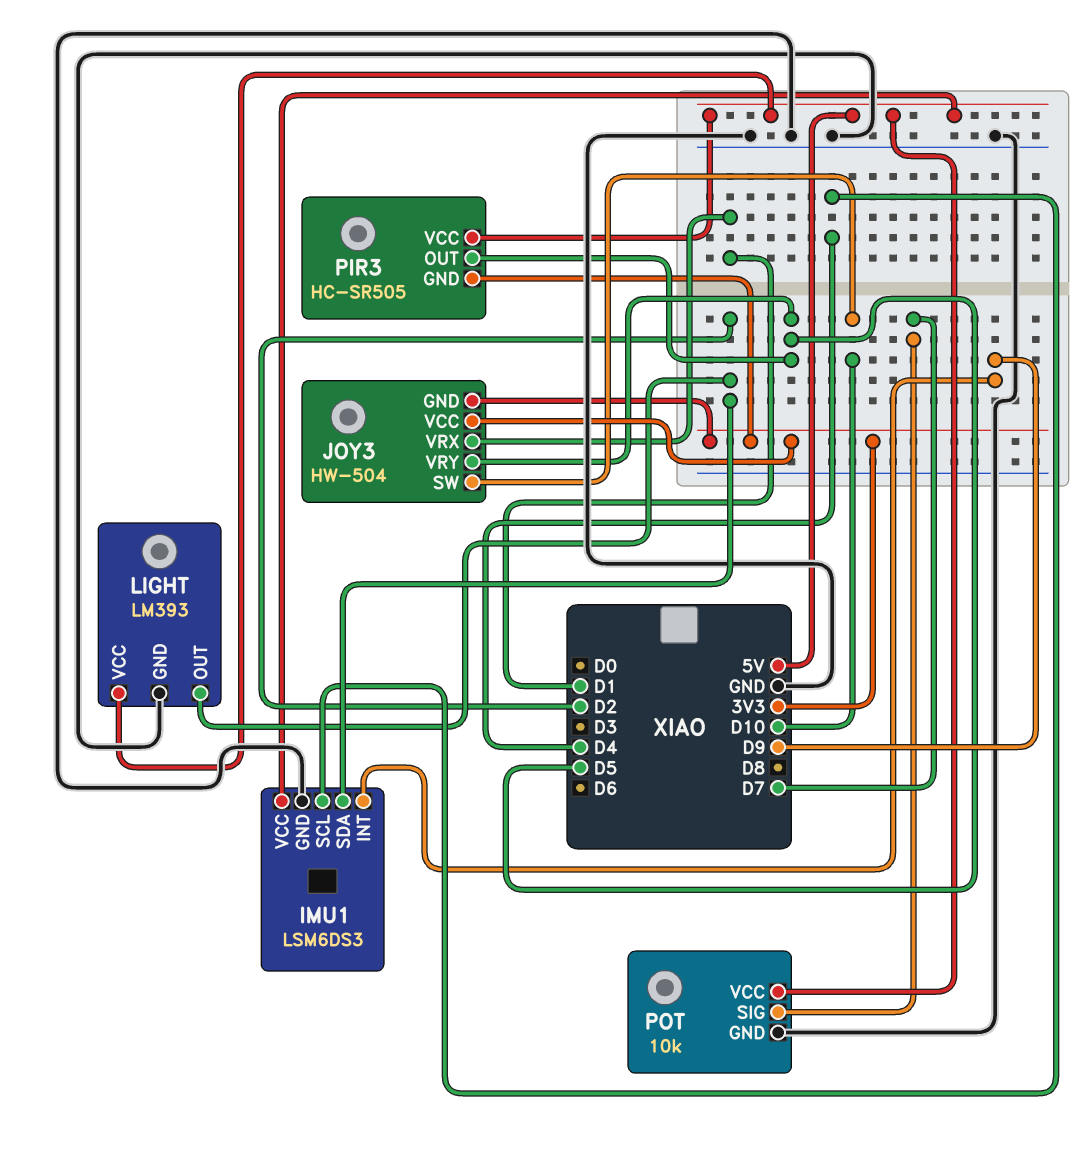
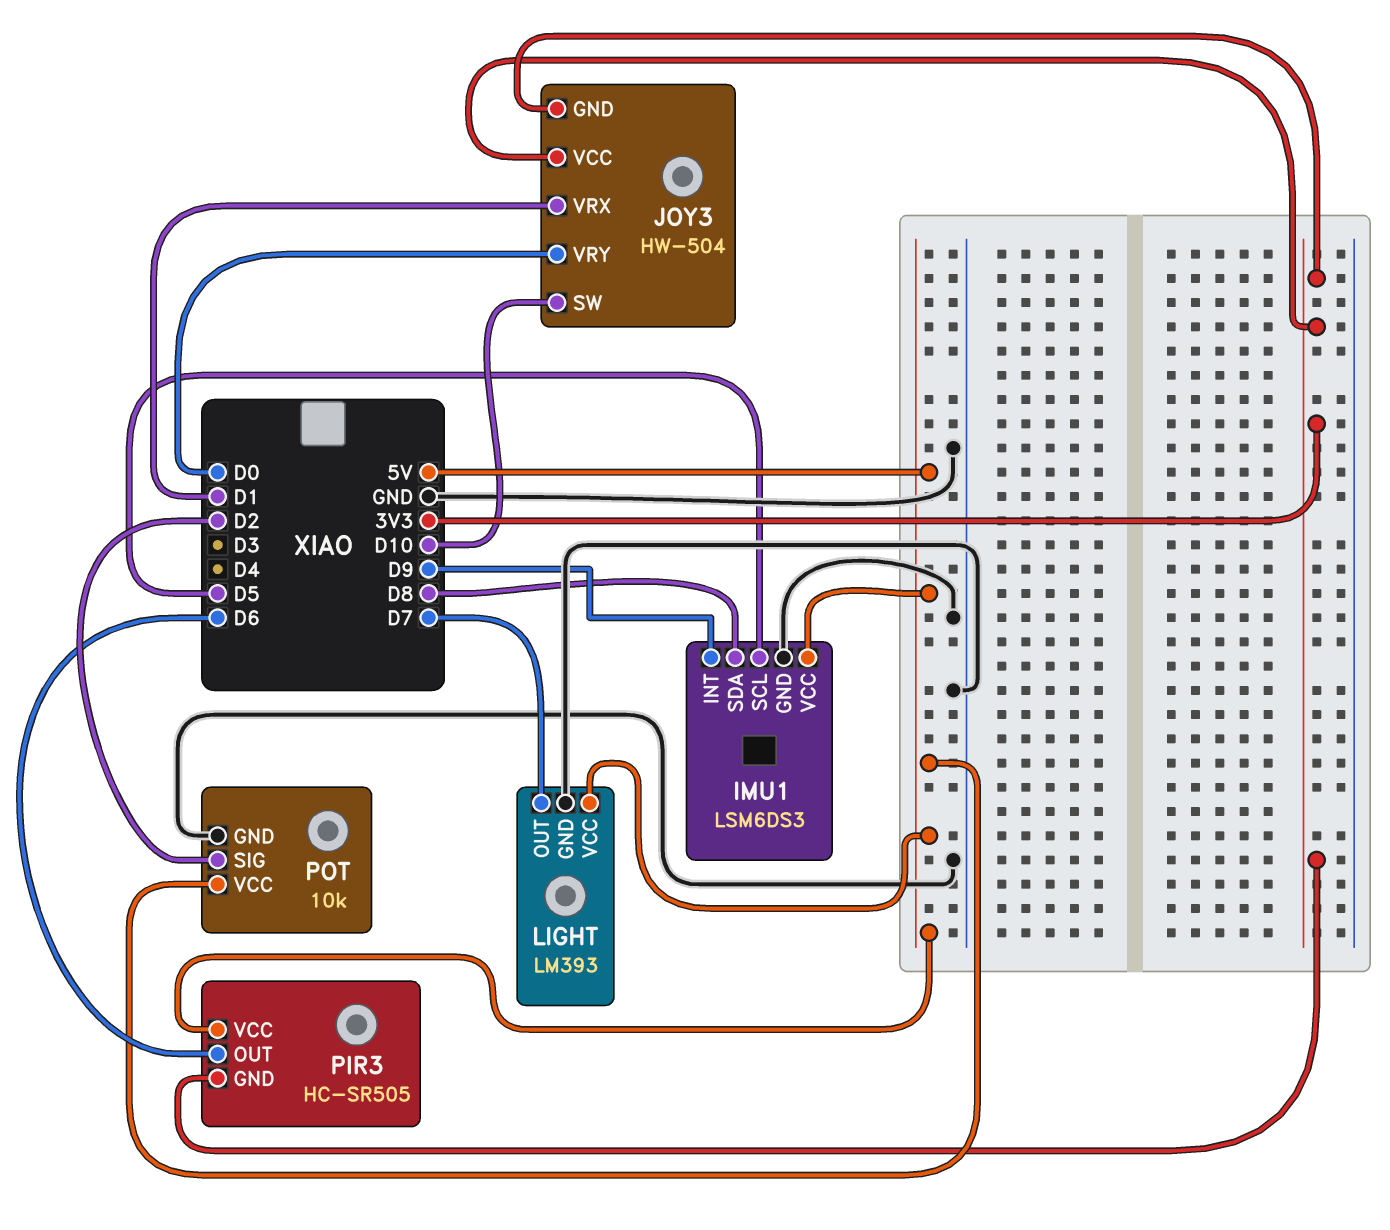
IMU1 pin SCL: D4 -> D5
IMU1 pin SDA: D2 -> D8
JOY3 pin VRY: D5 -> D0
LIGHT pin OUT: D2 -> D7
PIR3 pin OUT: D5 -> D6
POT pin SIG: D7 -> D2

